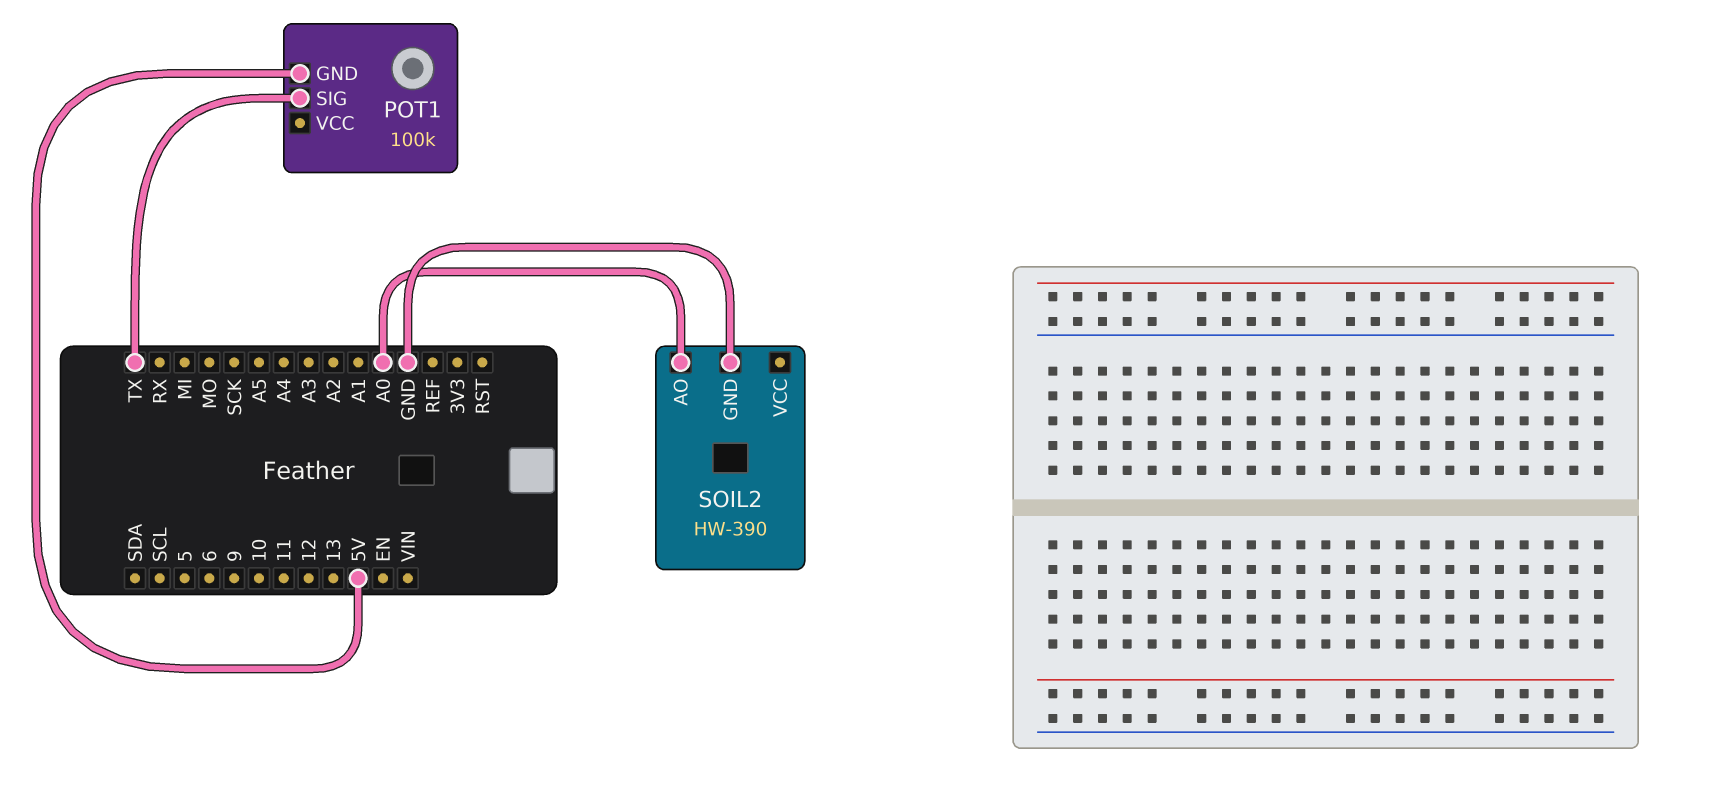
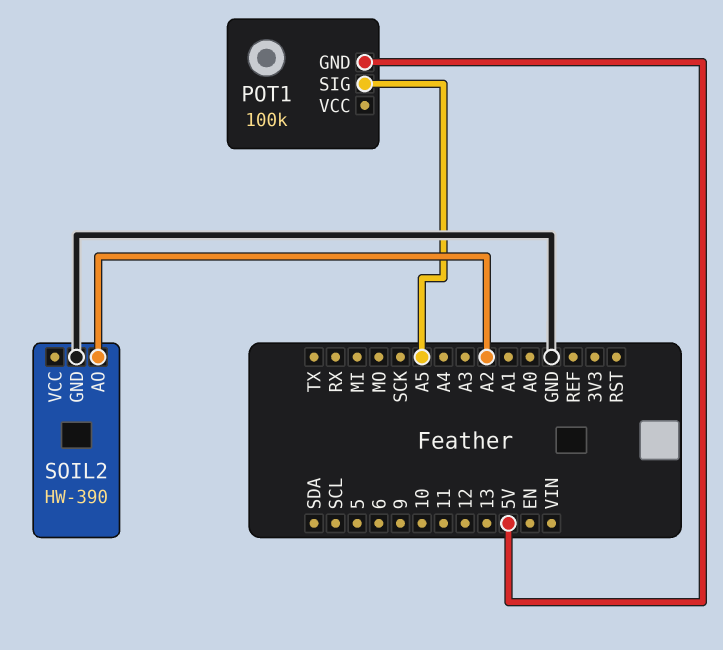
POT1 pin SIG: TX -> A5
SOIL2 pin AO: A0 -> A2

